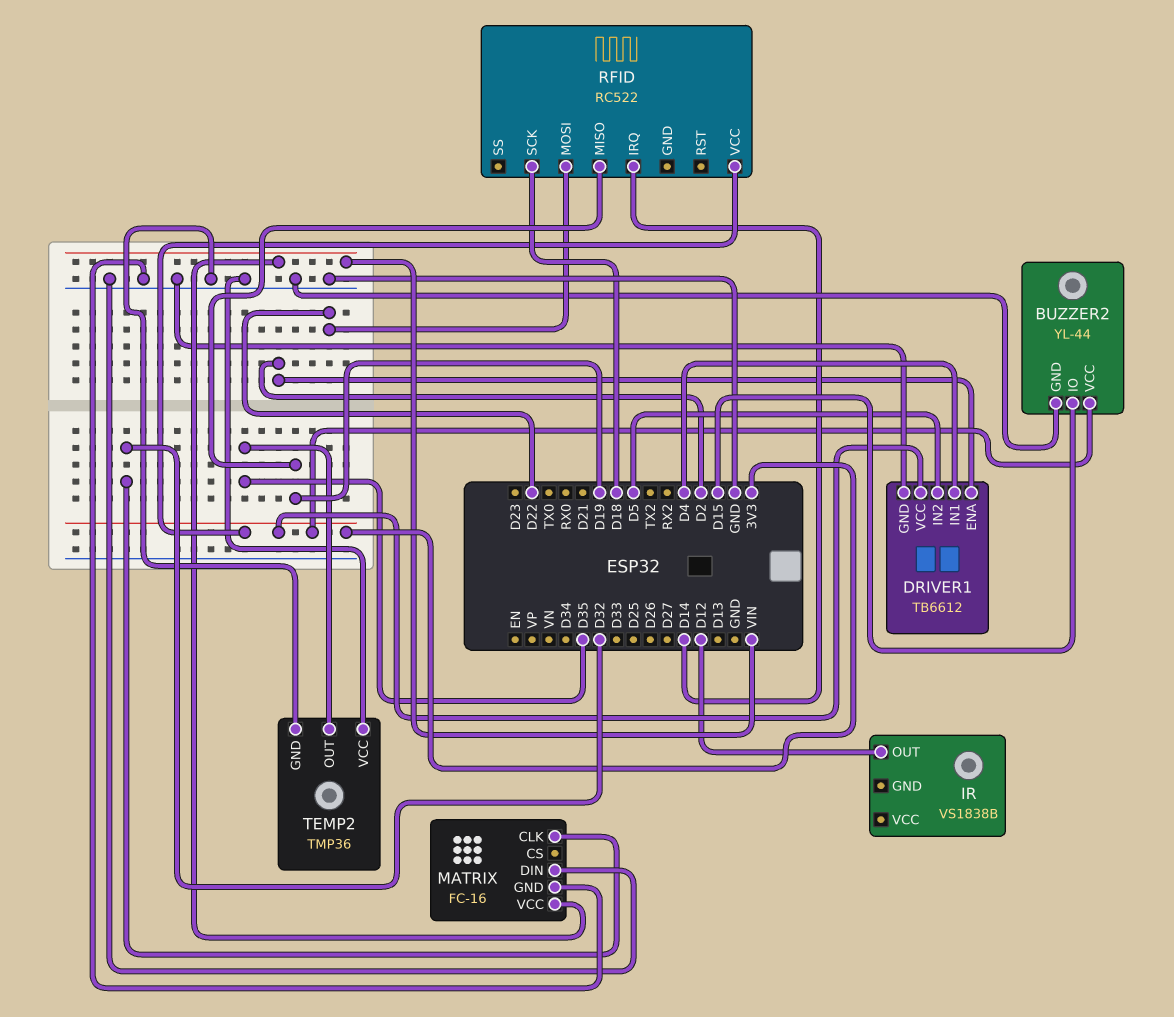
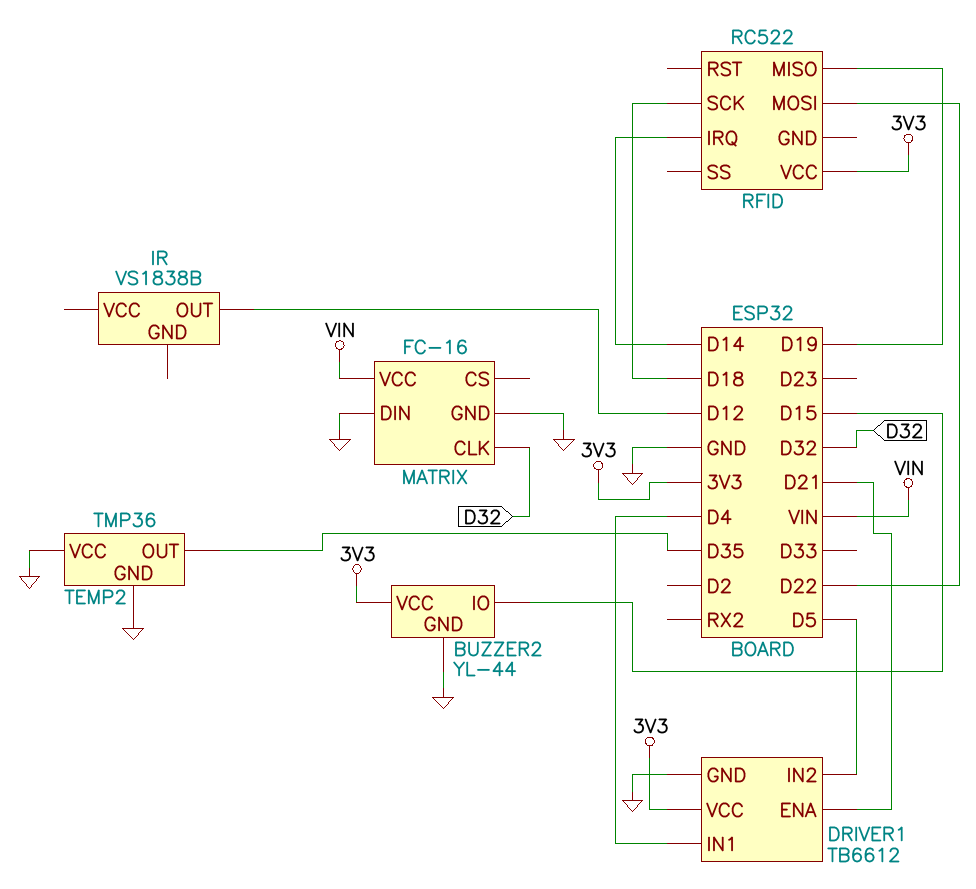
DRIVER1 pin ENA: D2 -> D21

